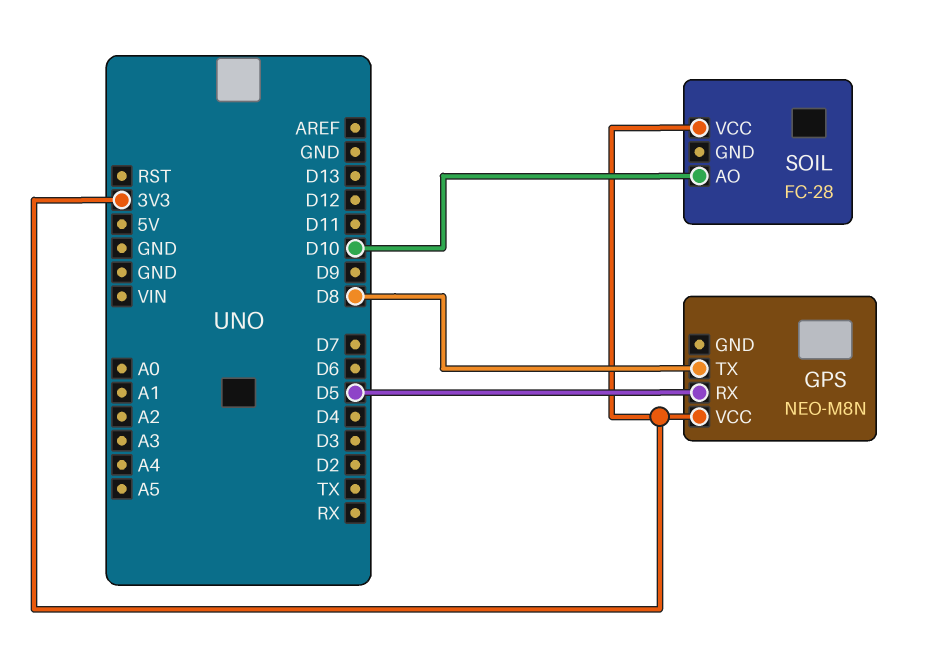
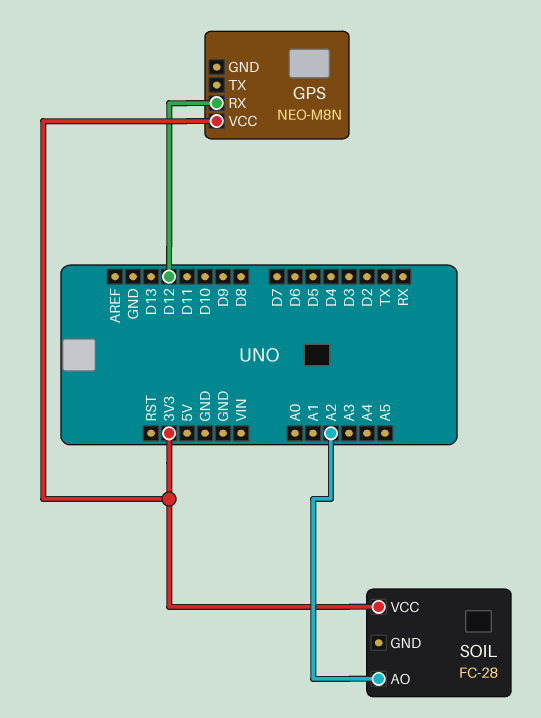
GPS pin RX: D5 -> D12
GPS pin TX: D8 -> none
SOIL pin AO: D10 -> A2

